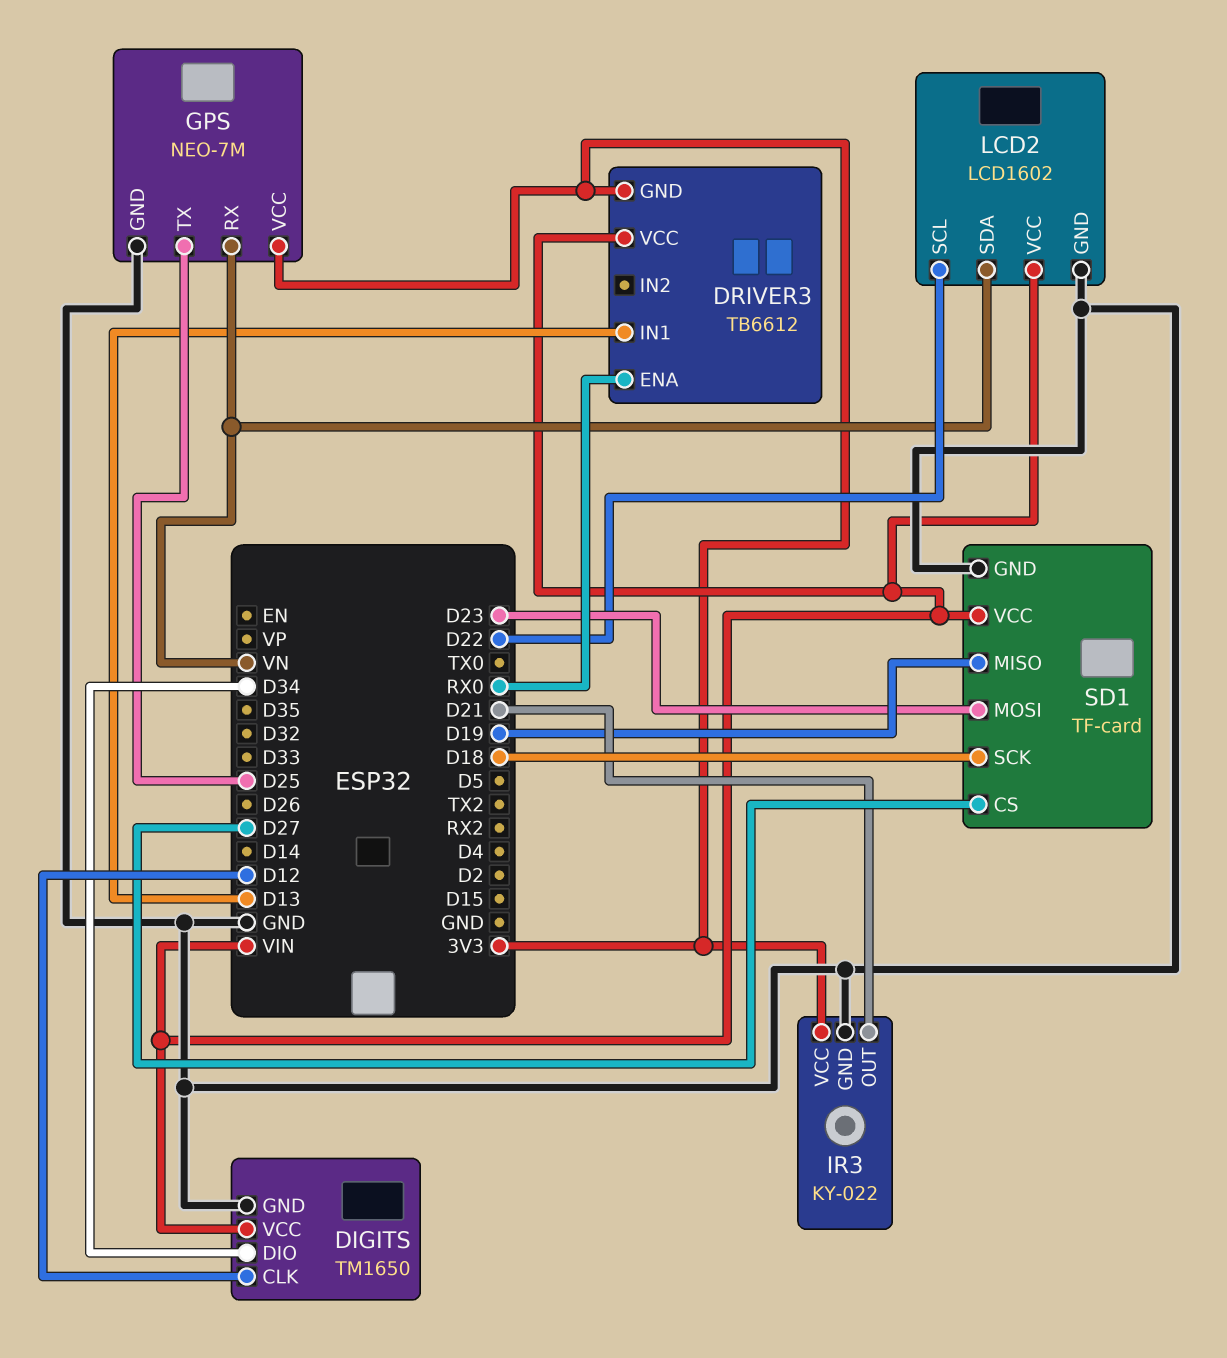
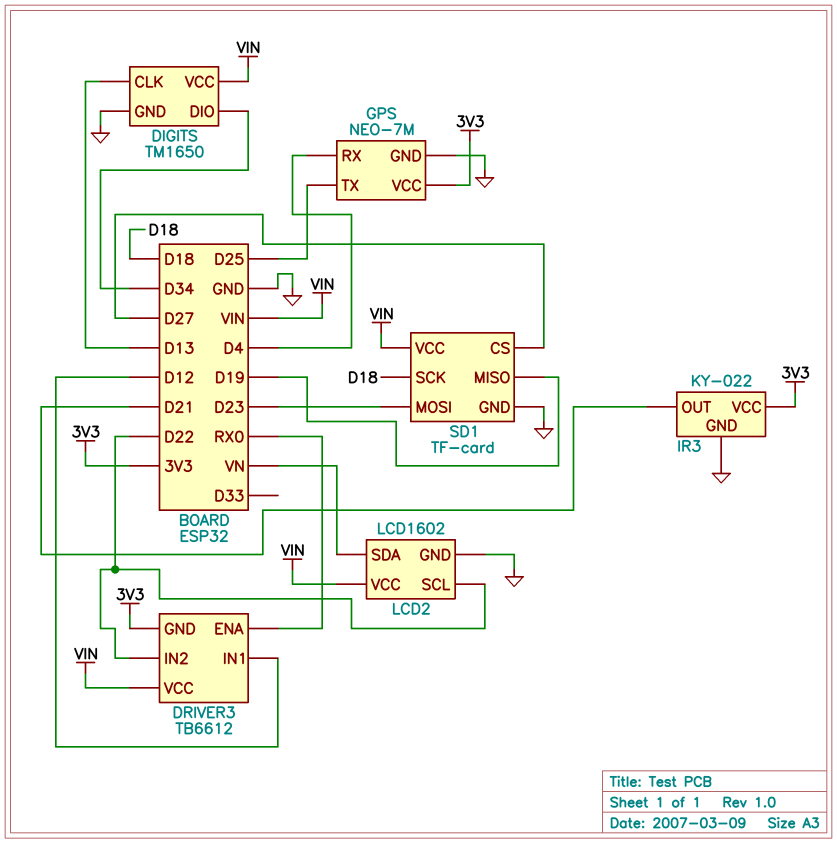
DIGITS pin CLK: D12 -> D13
DRIVER3 pin IN1: D13 -> D12
DRIVER3 pin IN2: none -> D22
GPS pin RX: VN -> D4

